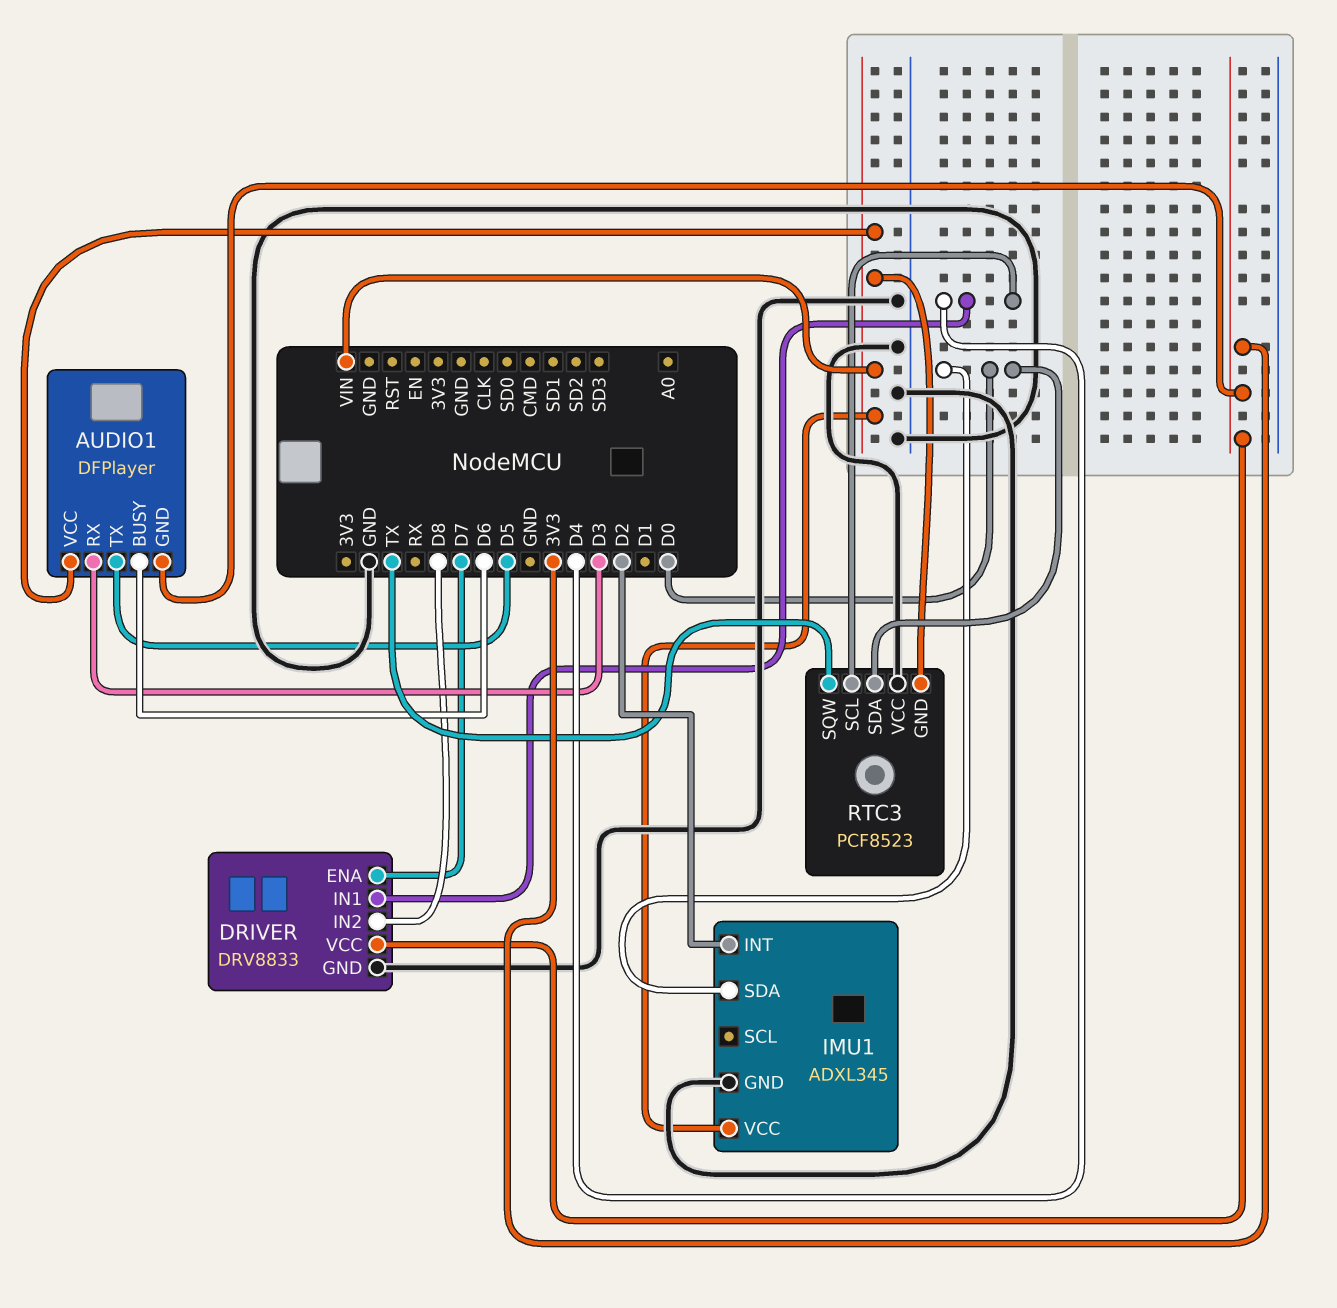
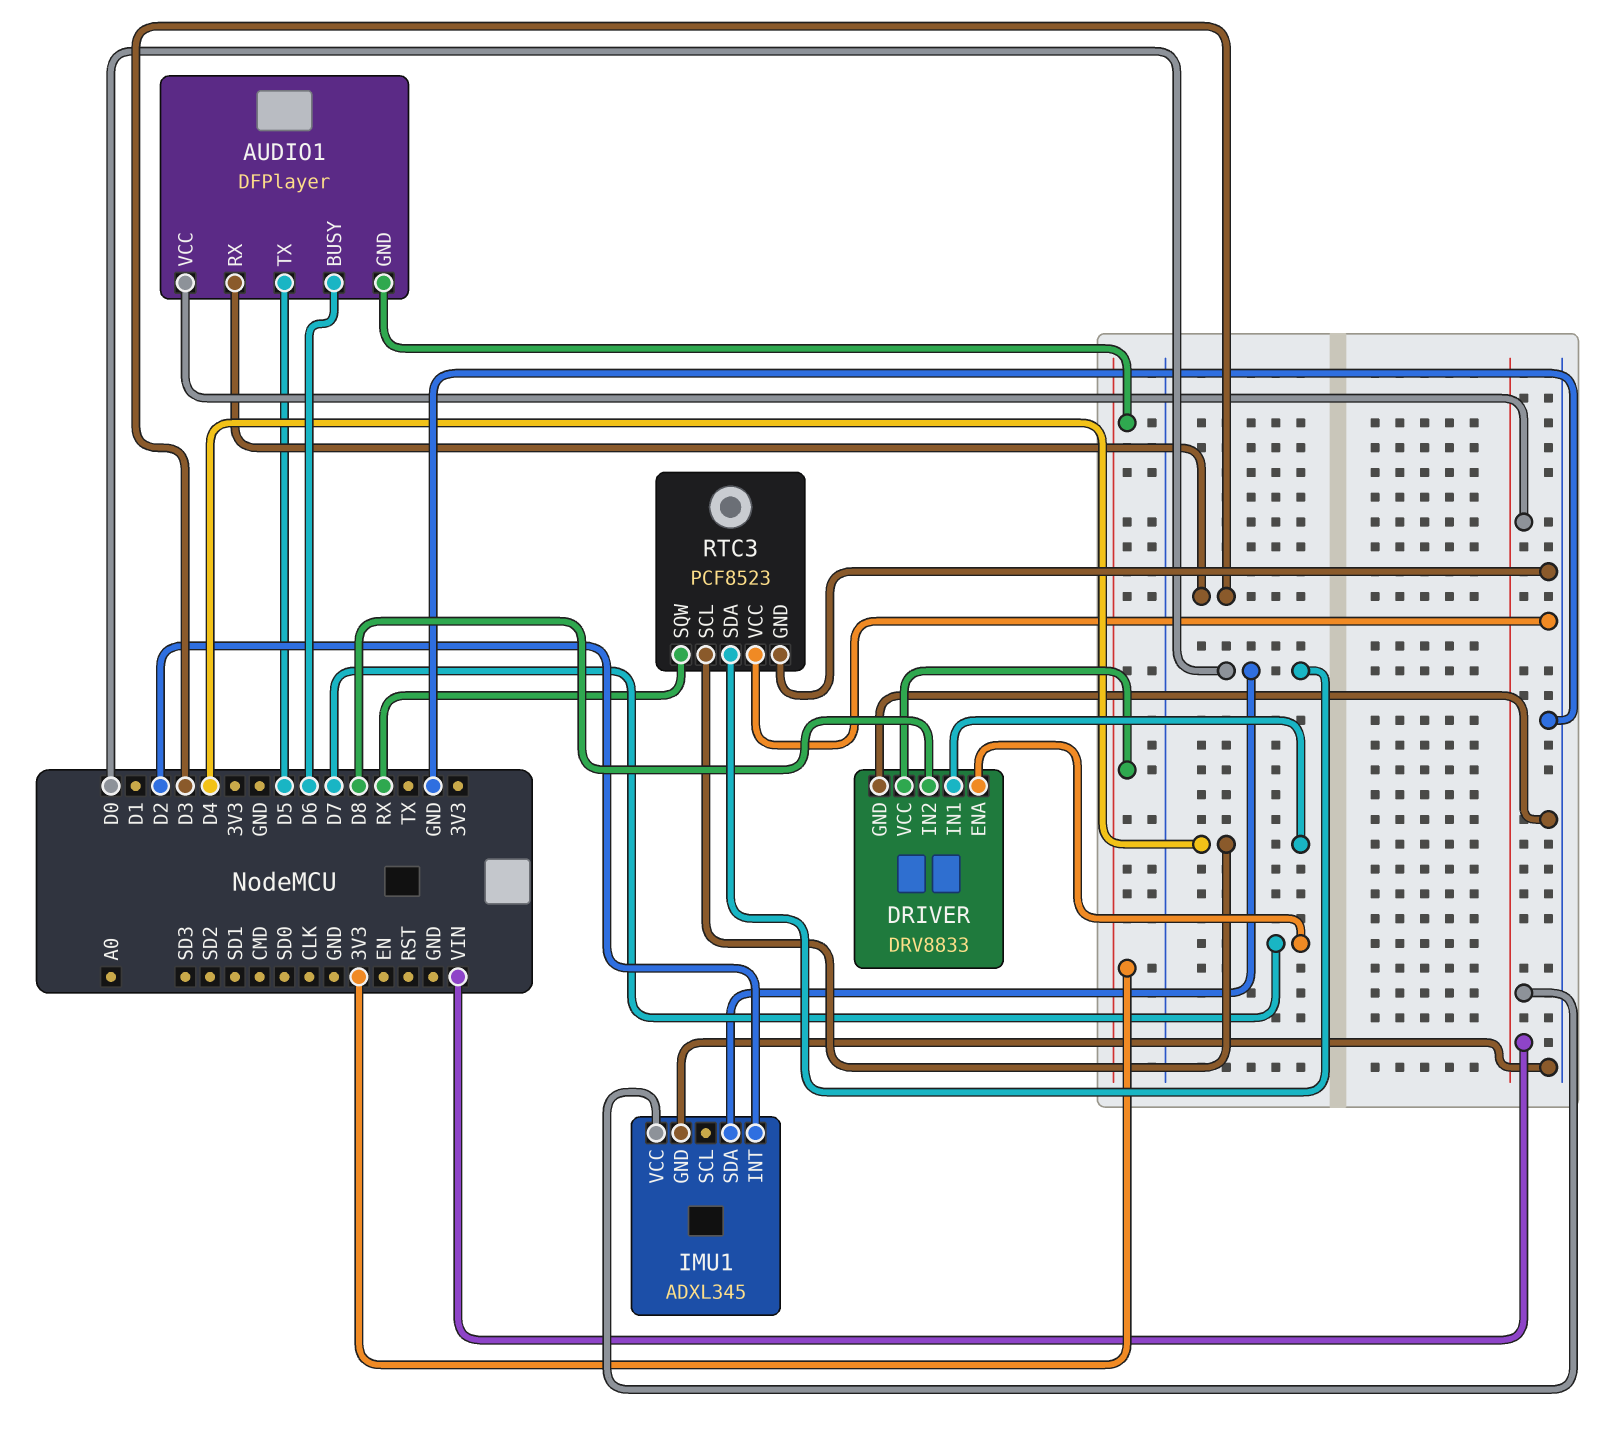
RTC3 pin GND: VIN -> GND
RTC3 pin SQW: TX -> RX

